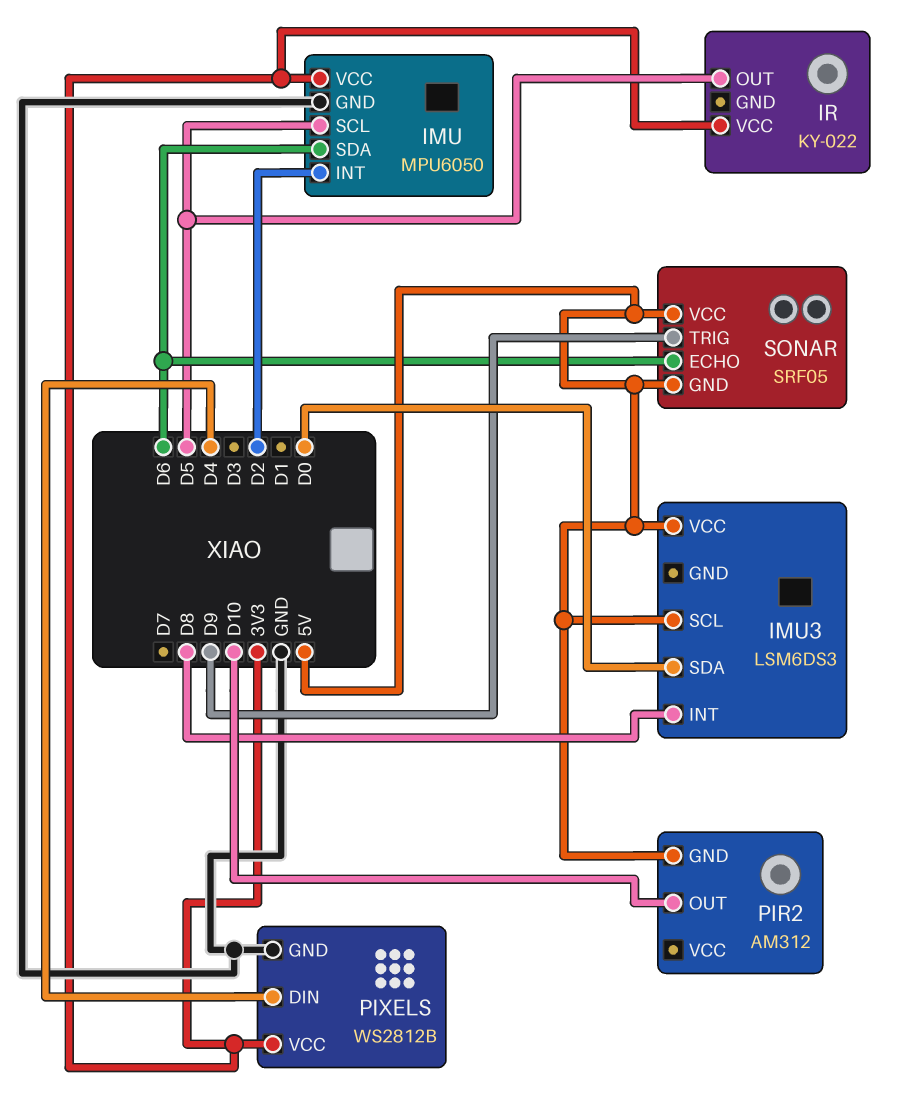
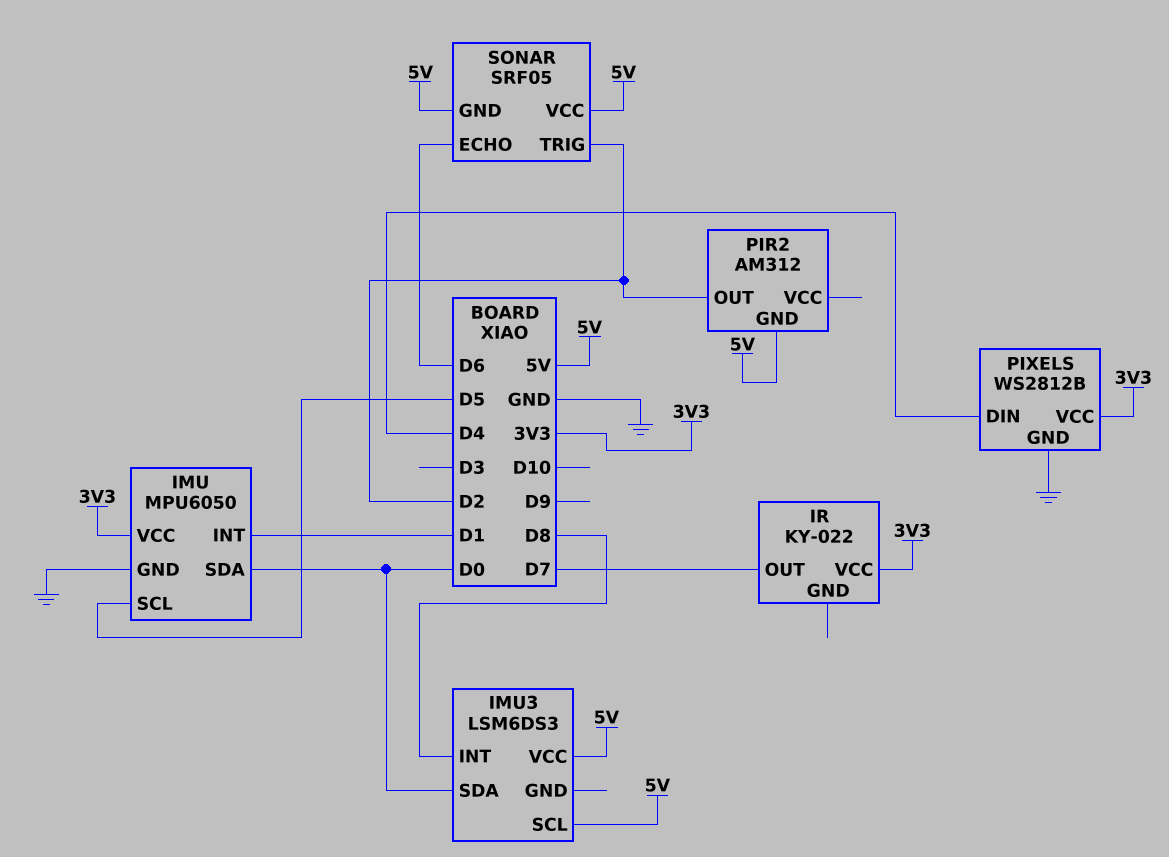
IMU pin INT: D2 -> D1
IMU pin SDA: D6 -> D0
IR pin OUT: D5 -> D7
PIR2 pin OUT: D10 -> D2
SONAR pin TRIG: D9 -> D2

